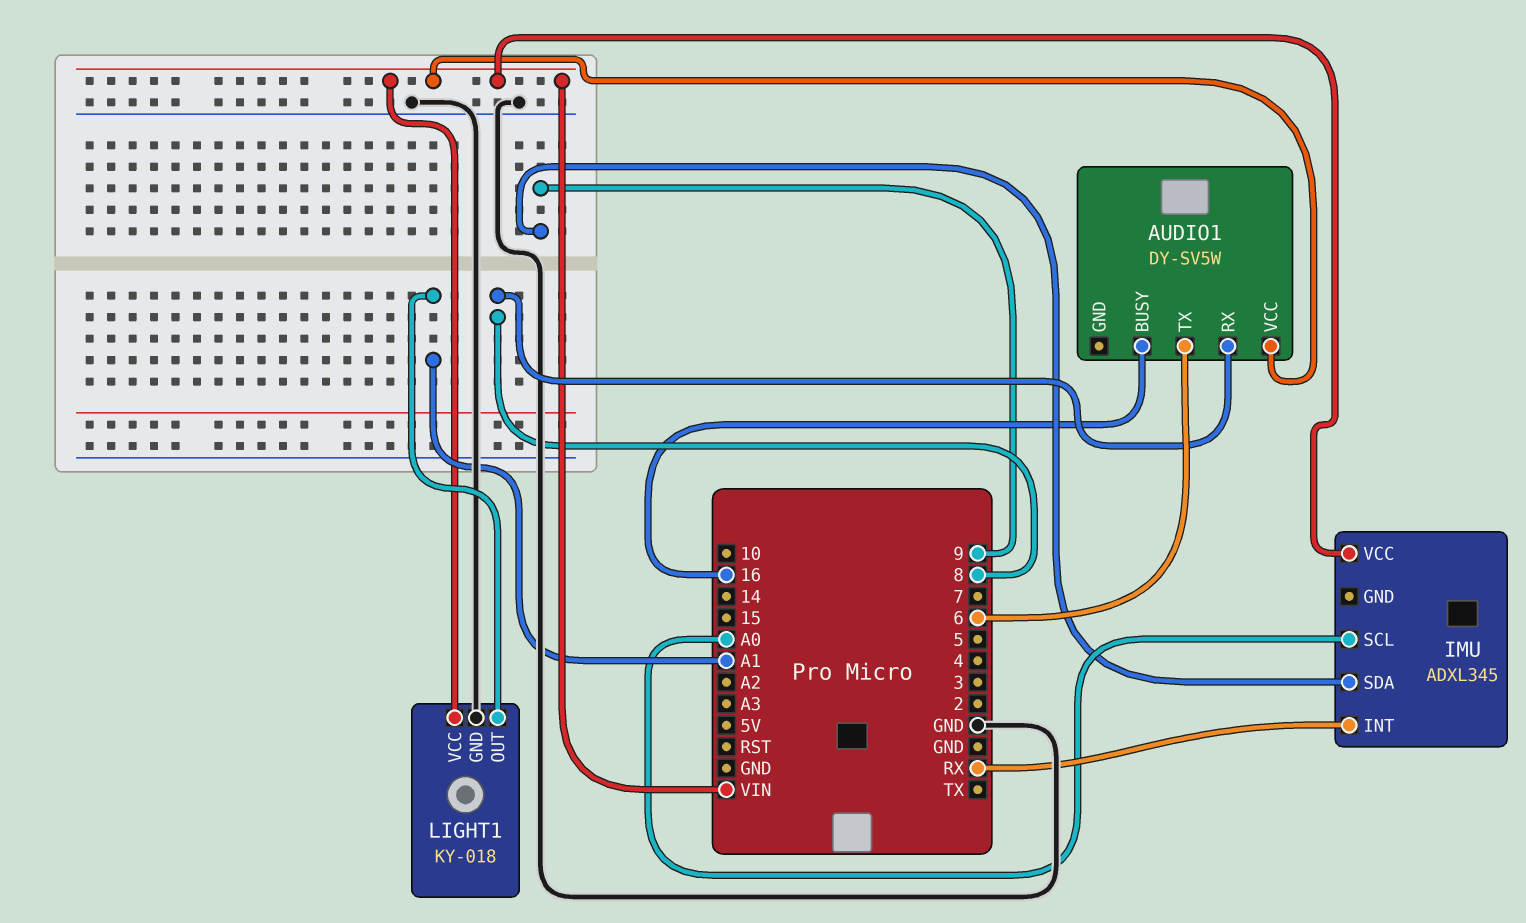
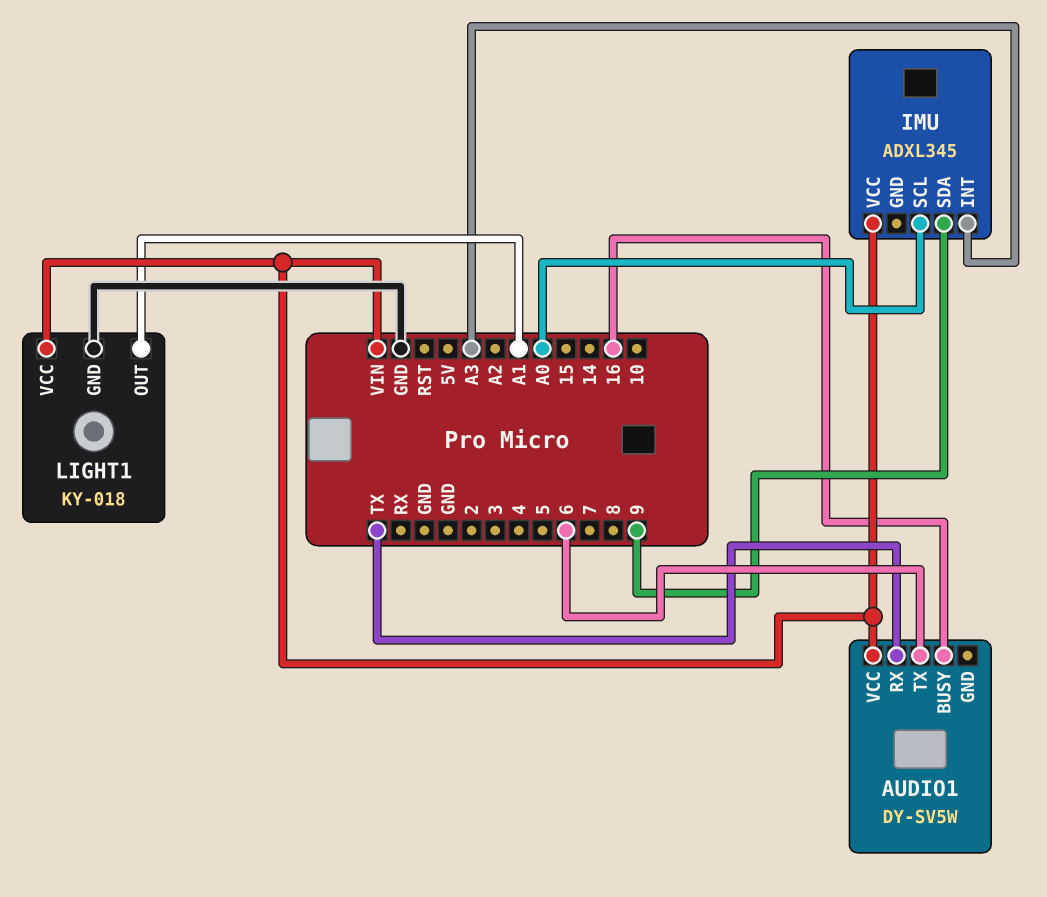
AUDIO1 pin RX: 8 -> TX
IMU pin INT: RX -> A3

